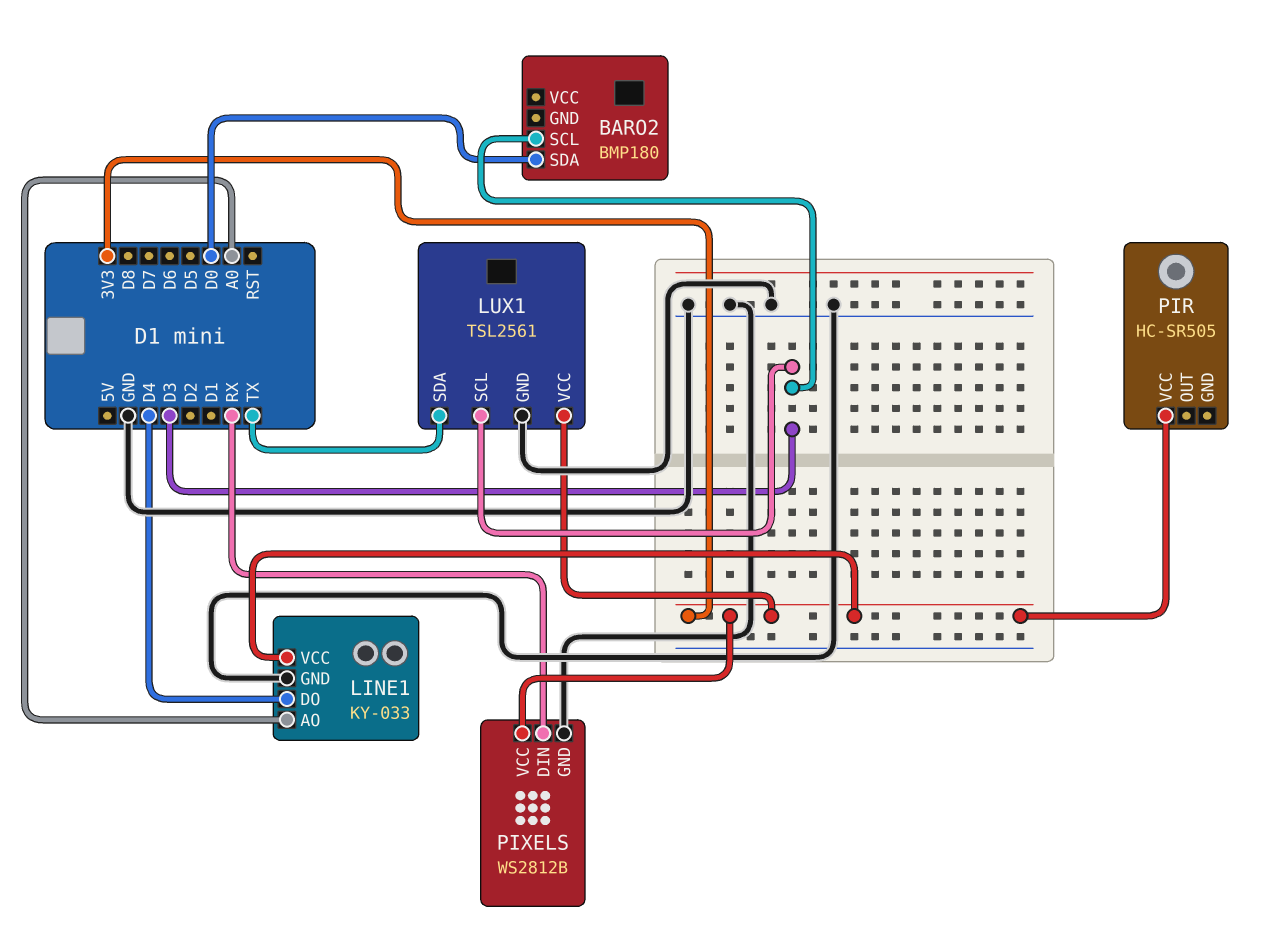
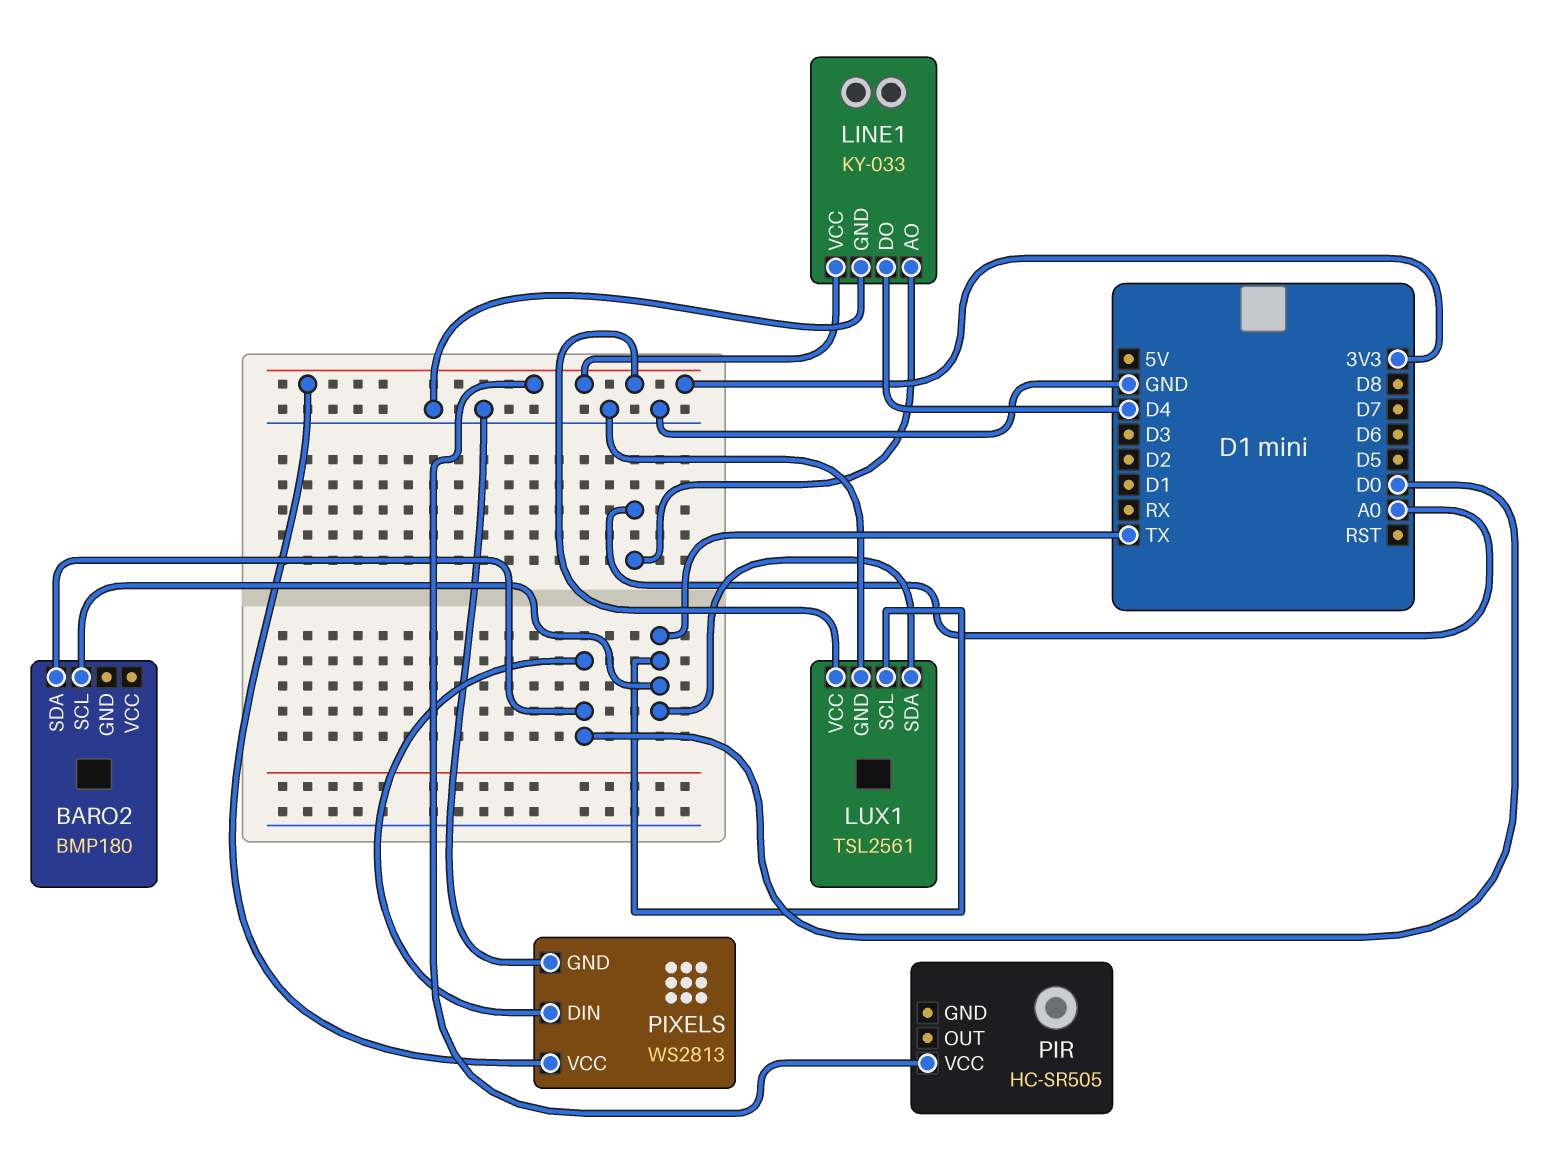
BARO2 pin SCL: D3 -> TX
LUX1 pin SCL: D3 -> TX
PIXELS: WS2812B -> WS2813
PIXELS pin DIN: RX -> D0

